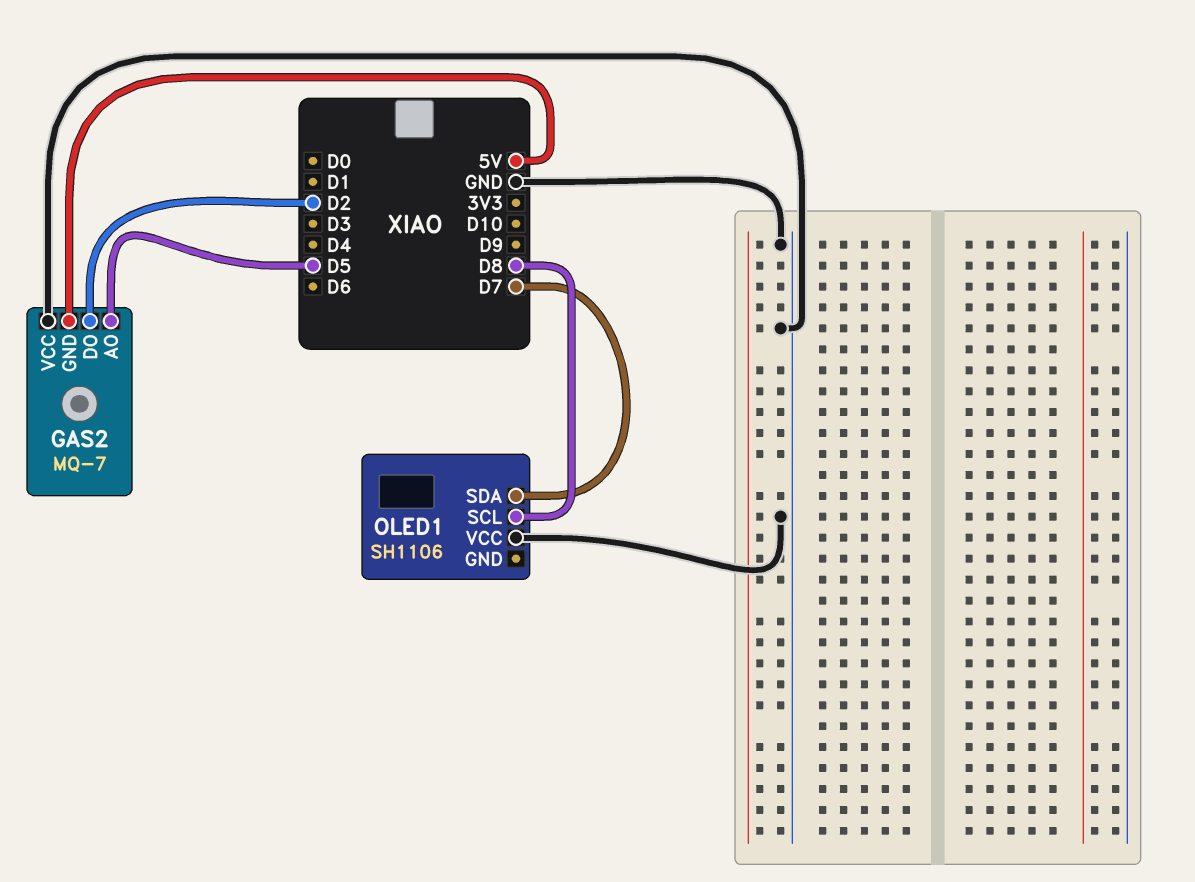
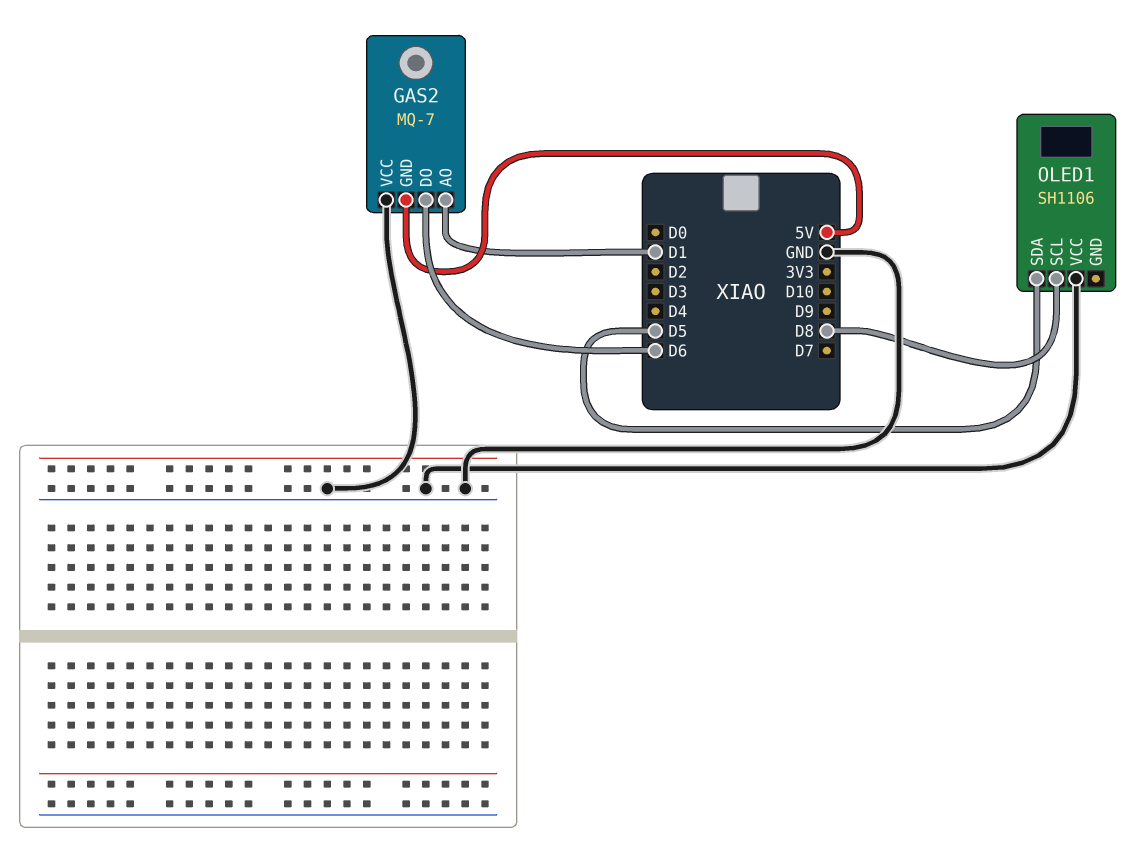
GAS2 pin AO: D5 -> D1
GAS2 pin DO: D2 -> D6
OLED1 pin SDA: D7 -> D5

